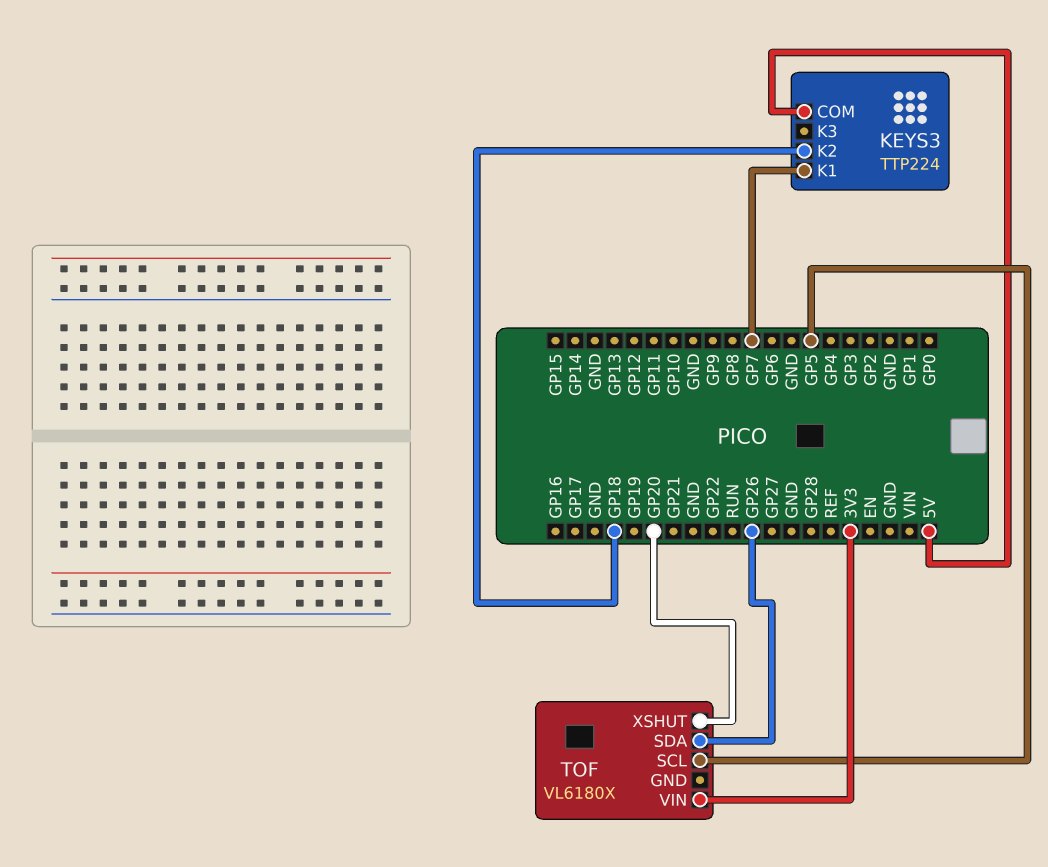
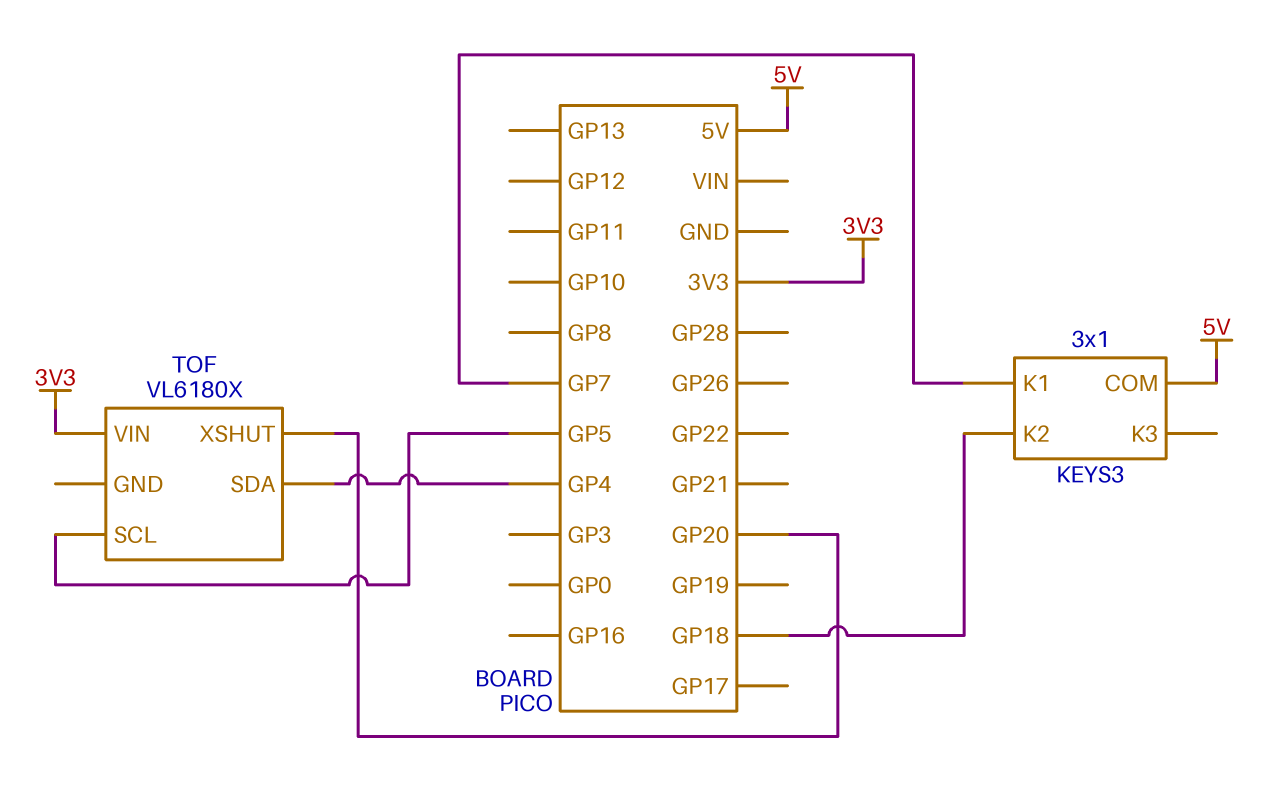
KEYS3: TTP224 -> 3x1
TOF pin SDA: GP26 -> GP4

